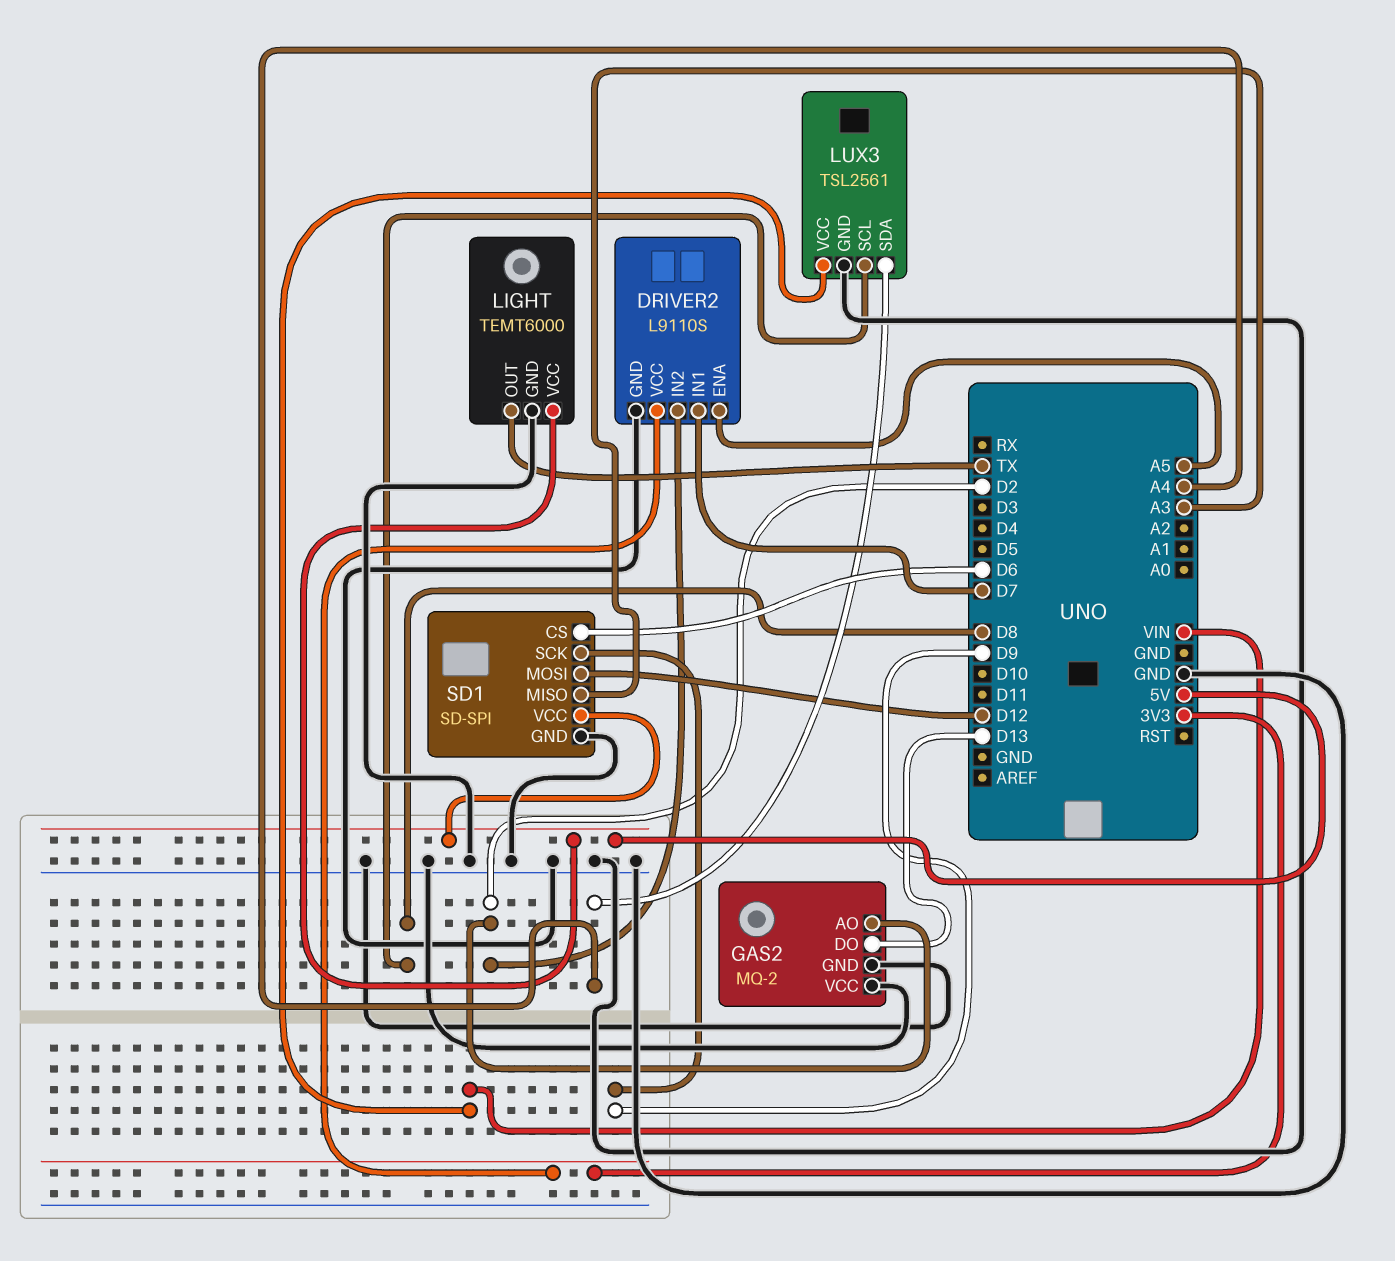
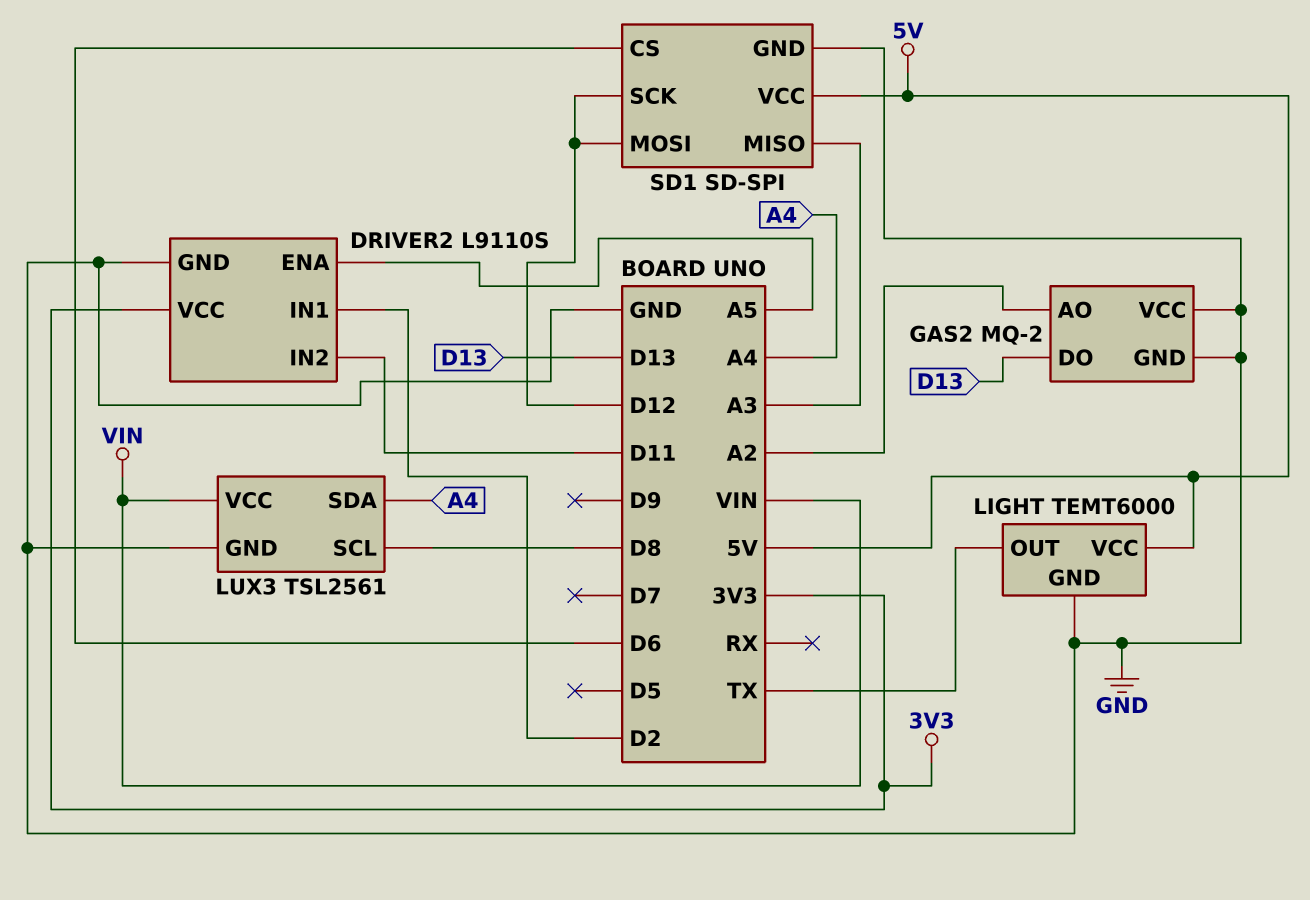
DRIVER2 pin IN1: D7 -> D2
DRIVER2 pin IN2: D2 -> D11
GAS2 pin AO: D2 -> A2
SD1 pin SCK: D9 -> D12

